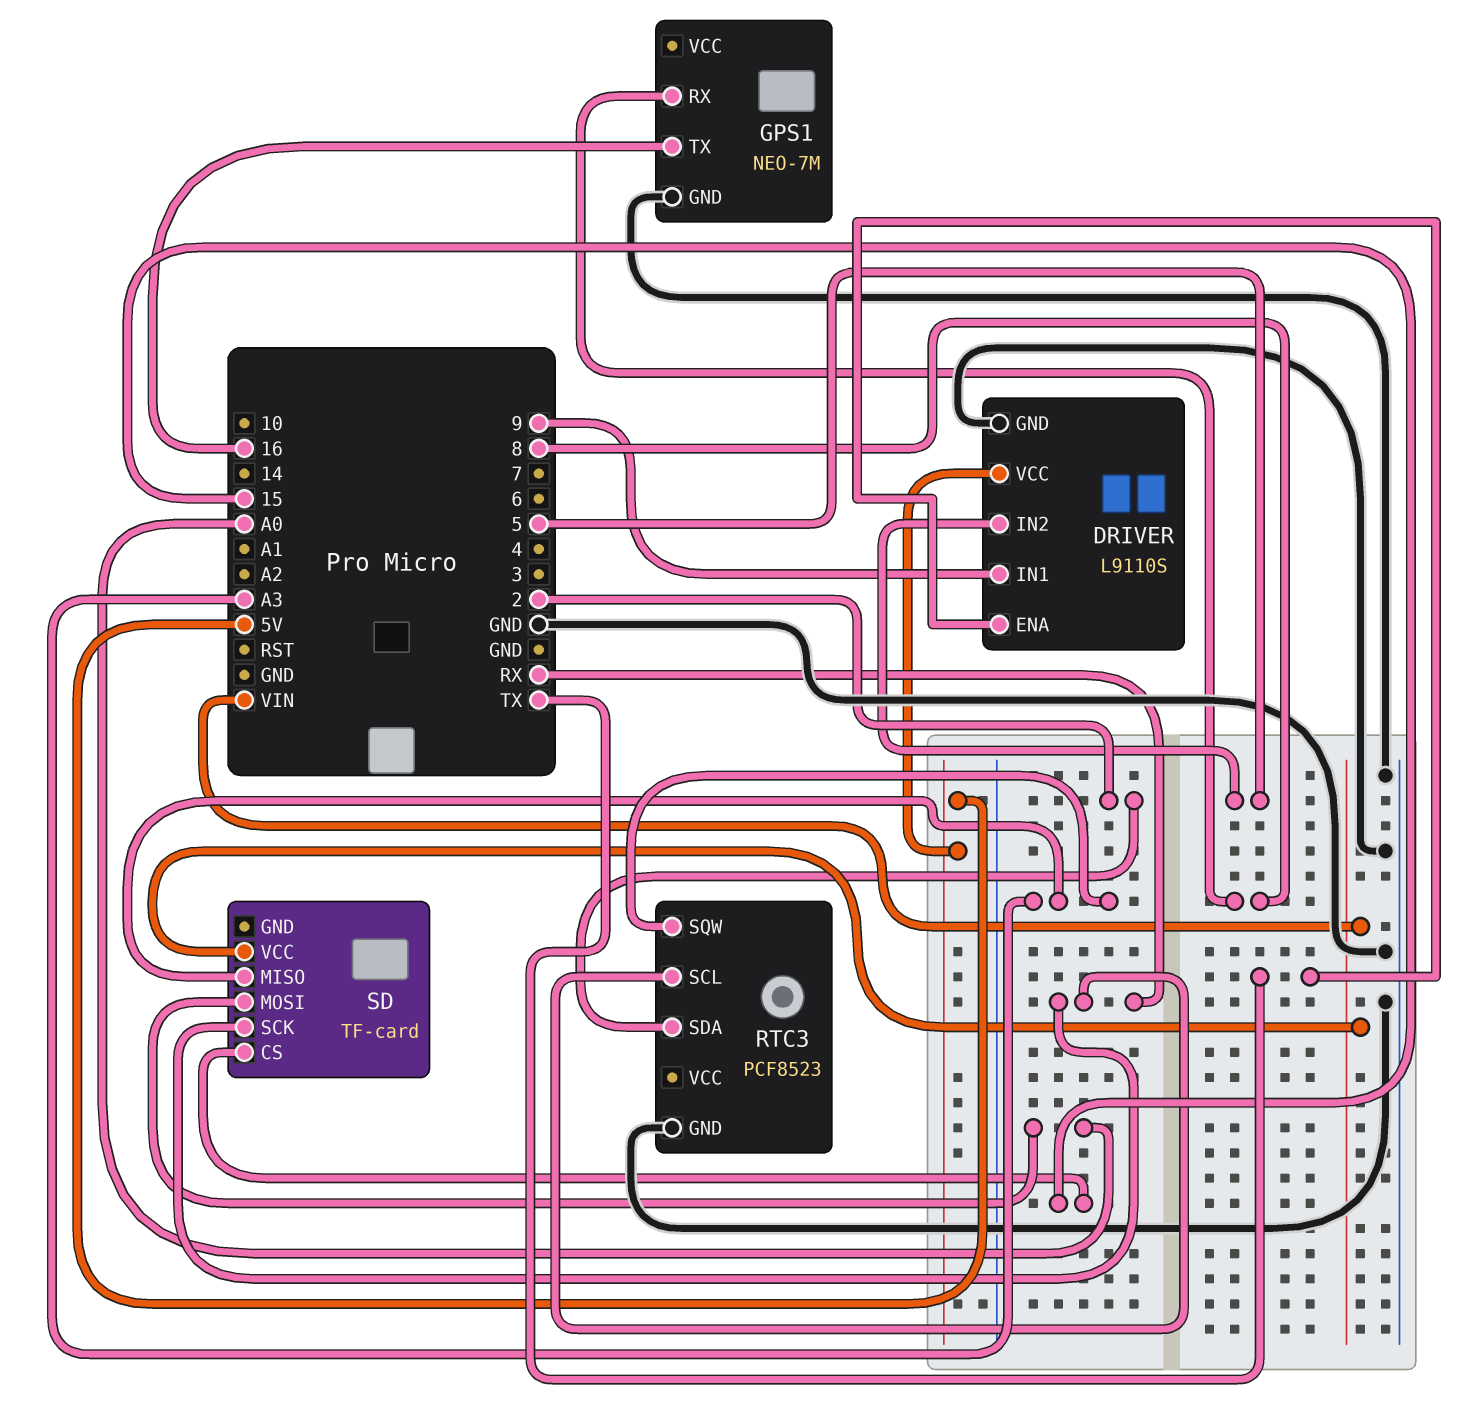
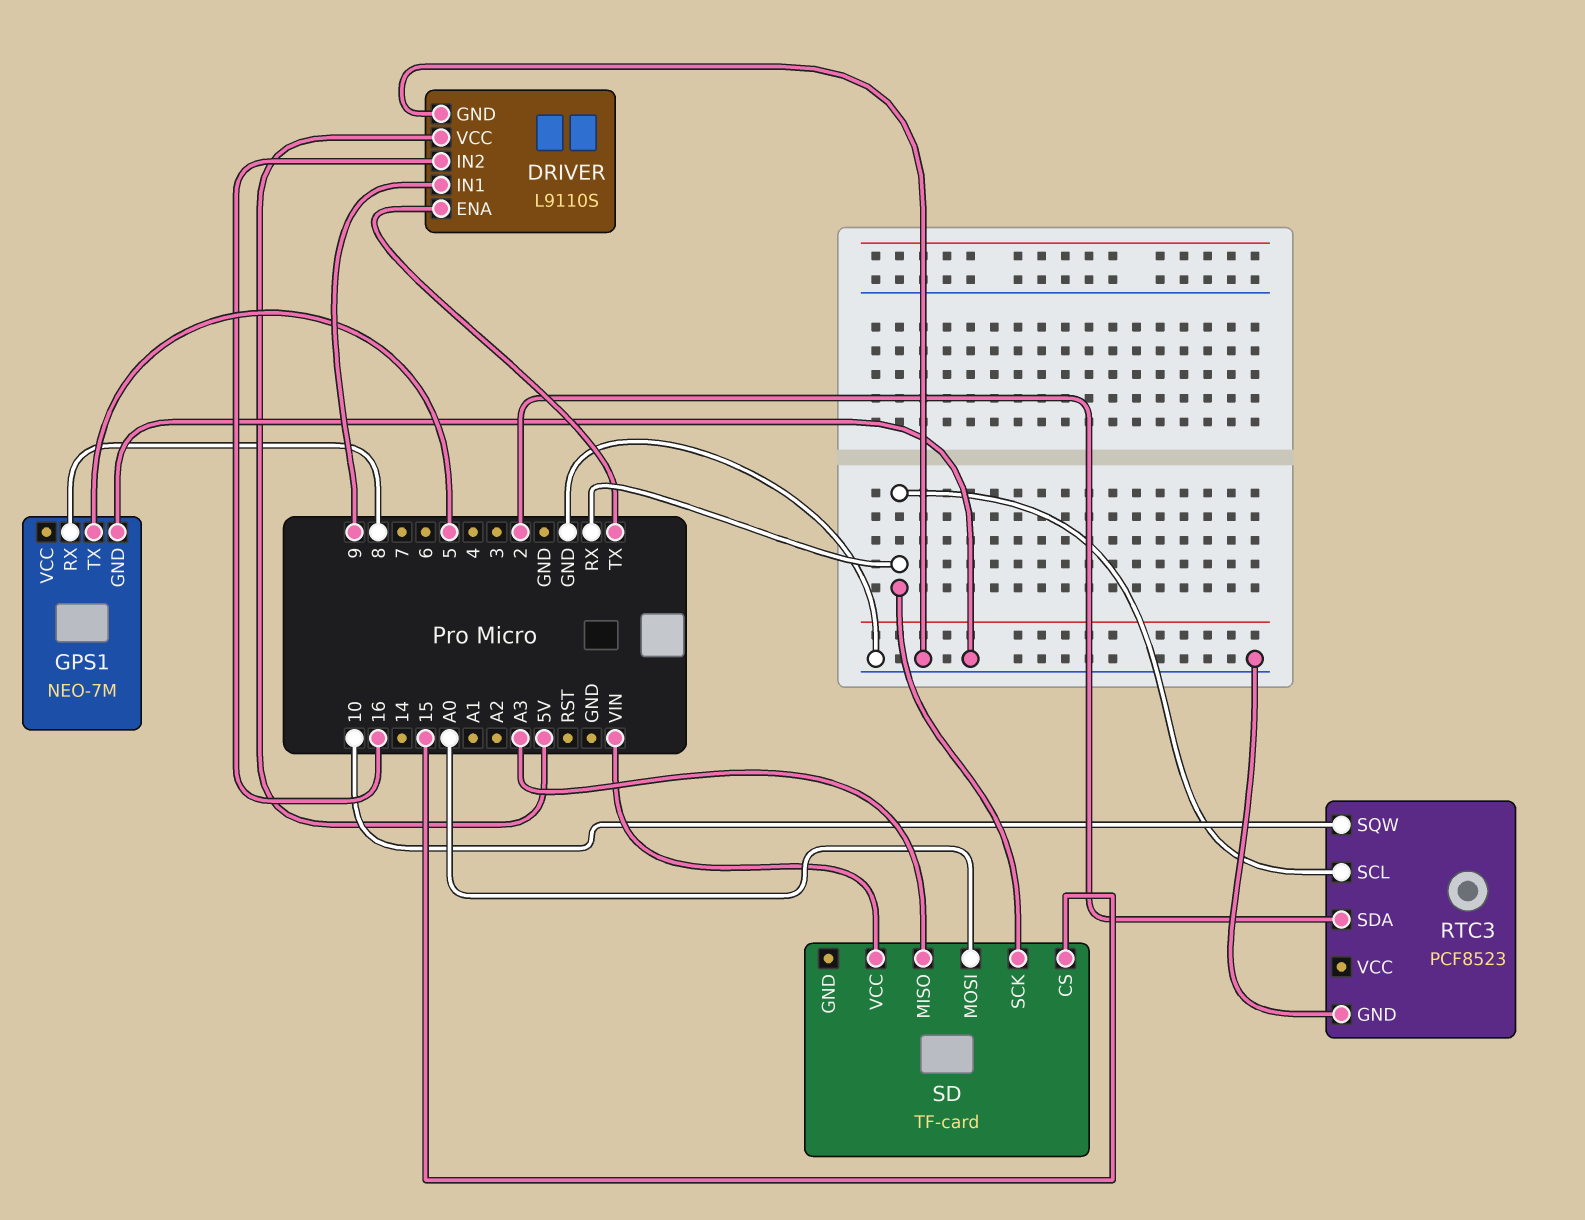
DRIVER pin IN2: 5 -> 16
GPS1 pin TX: 16 -> 5
RTC3 pin SQW: A3 -> 10

